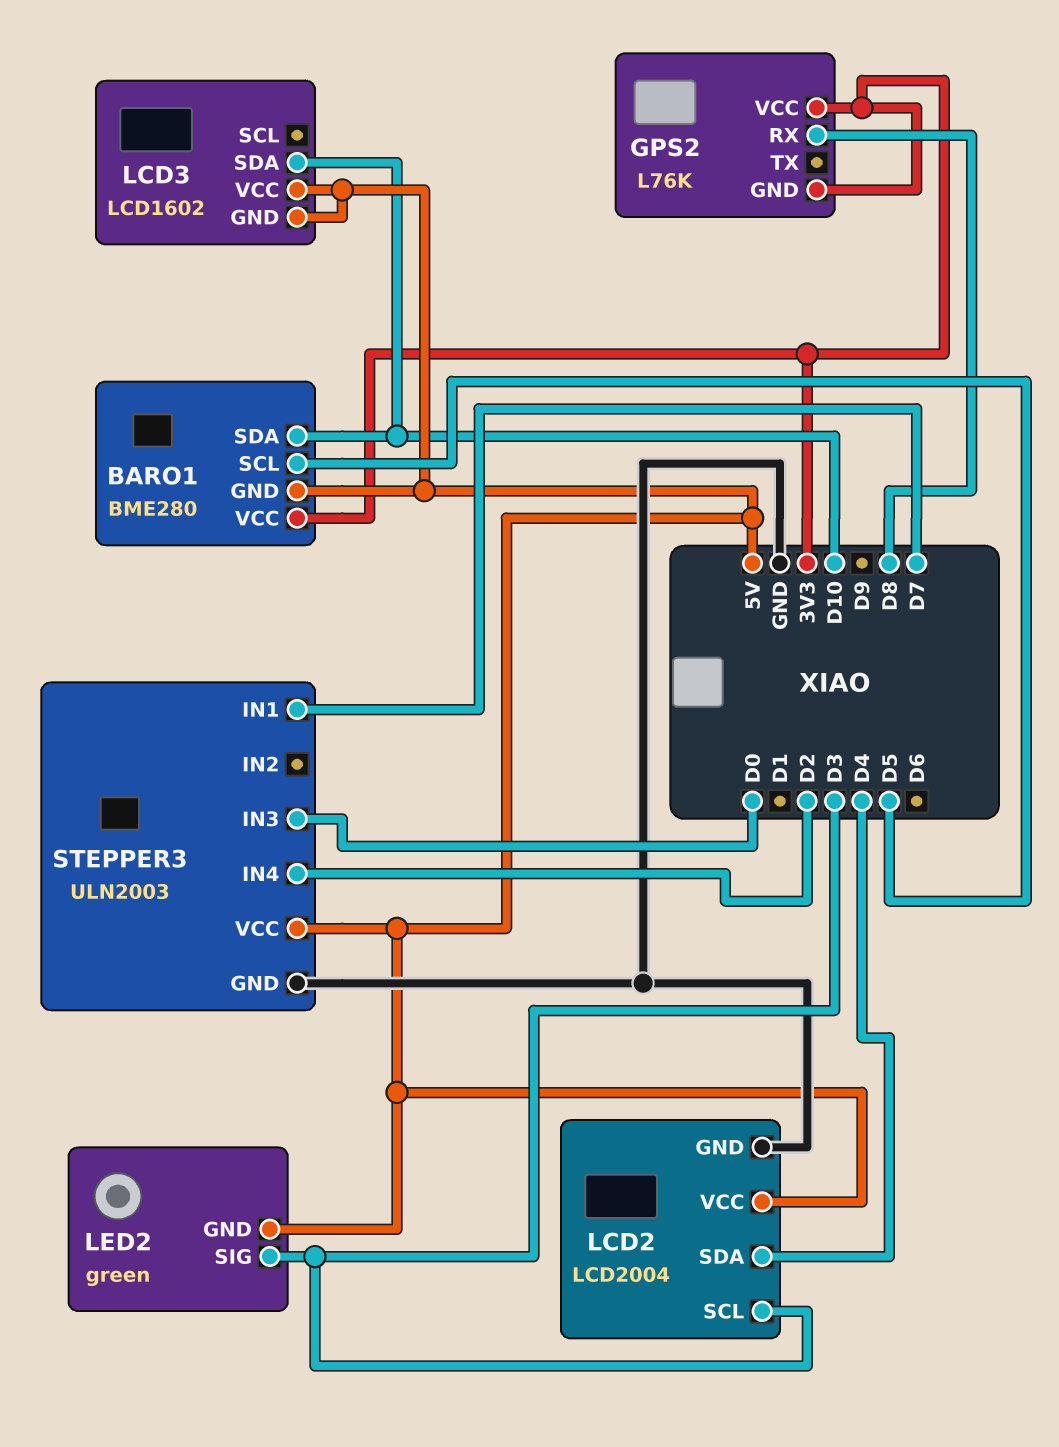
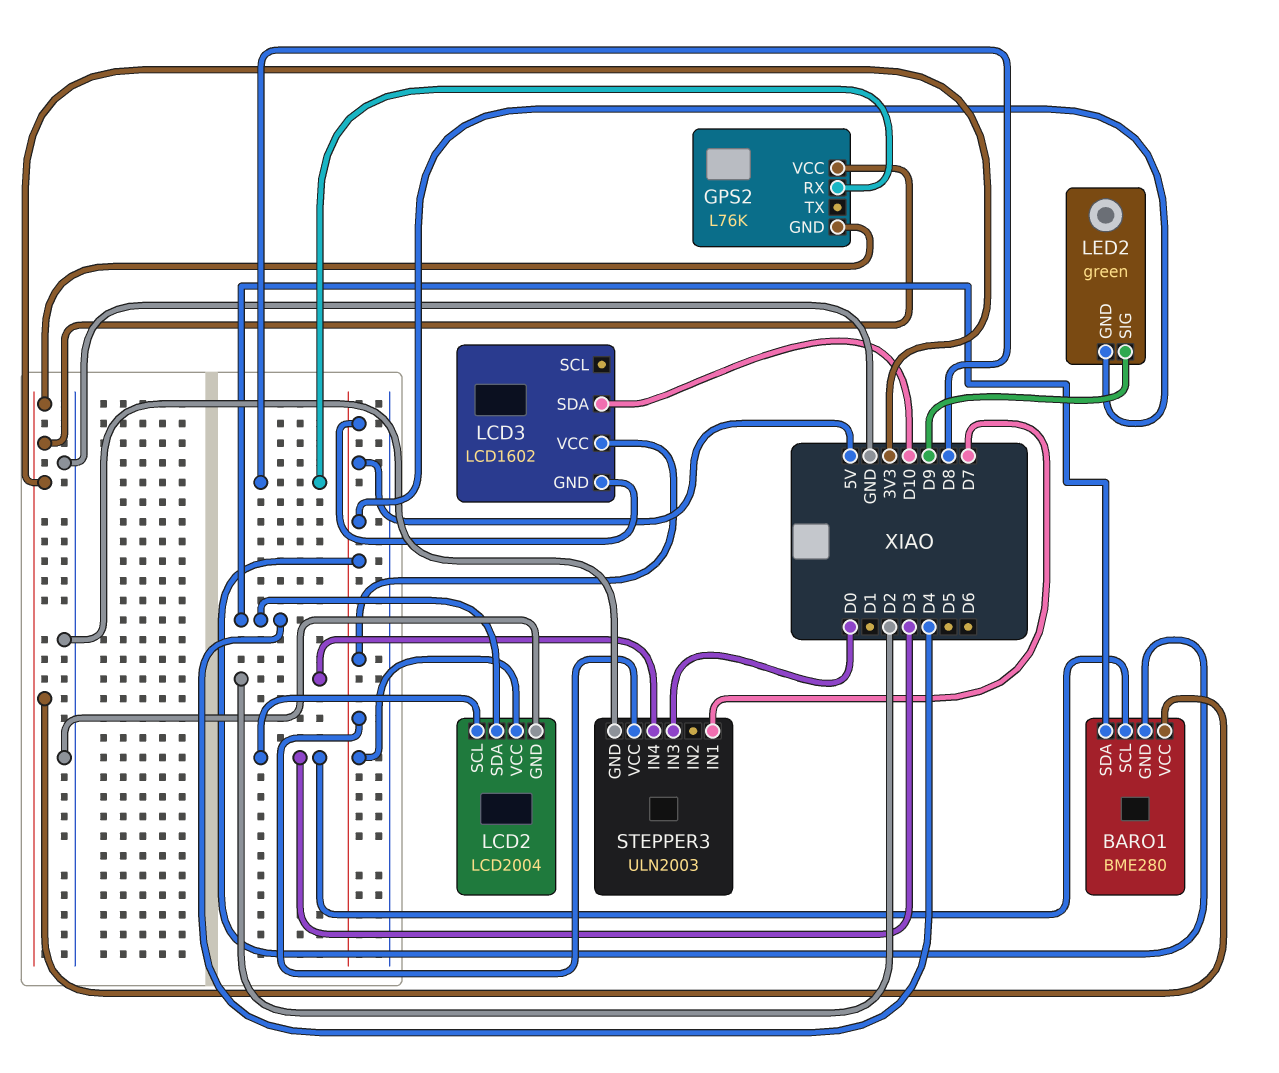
BARO1 pin SCL: D5 -> D3
BARO1 pin SDA: D10 -> D4
LED2 pin SIG: D3 -> D9

